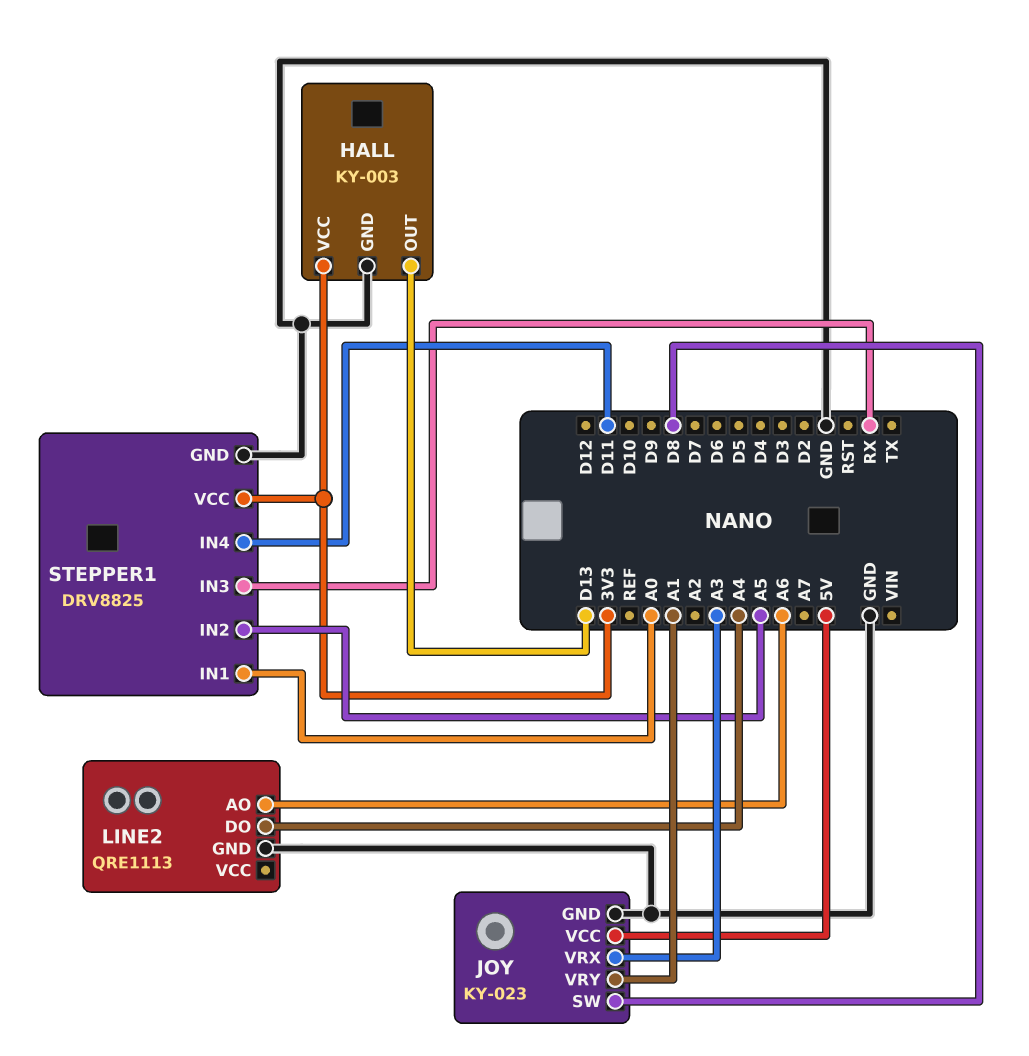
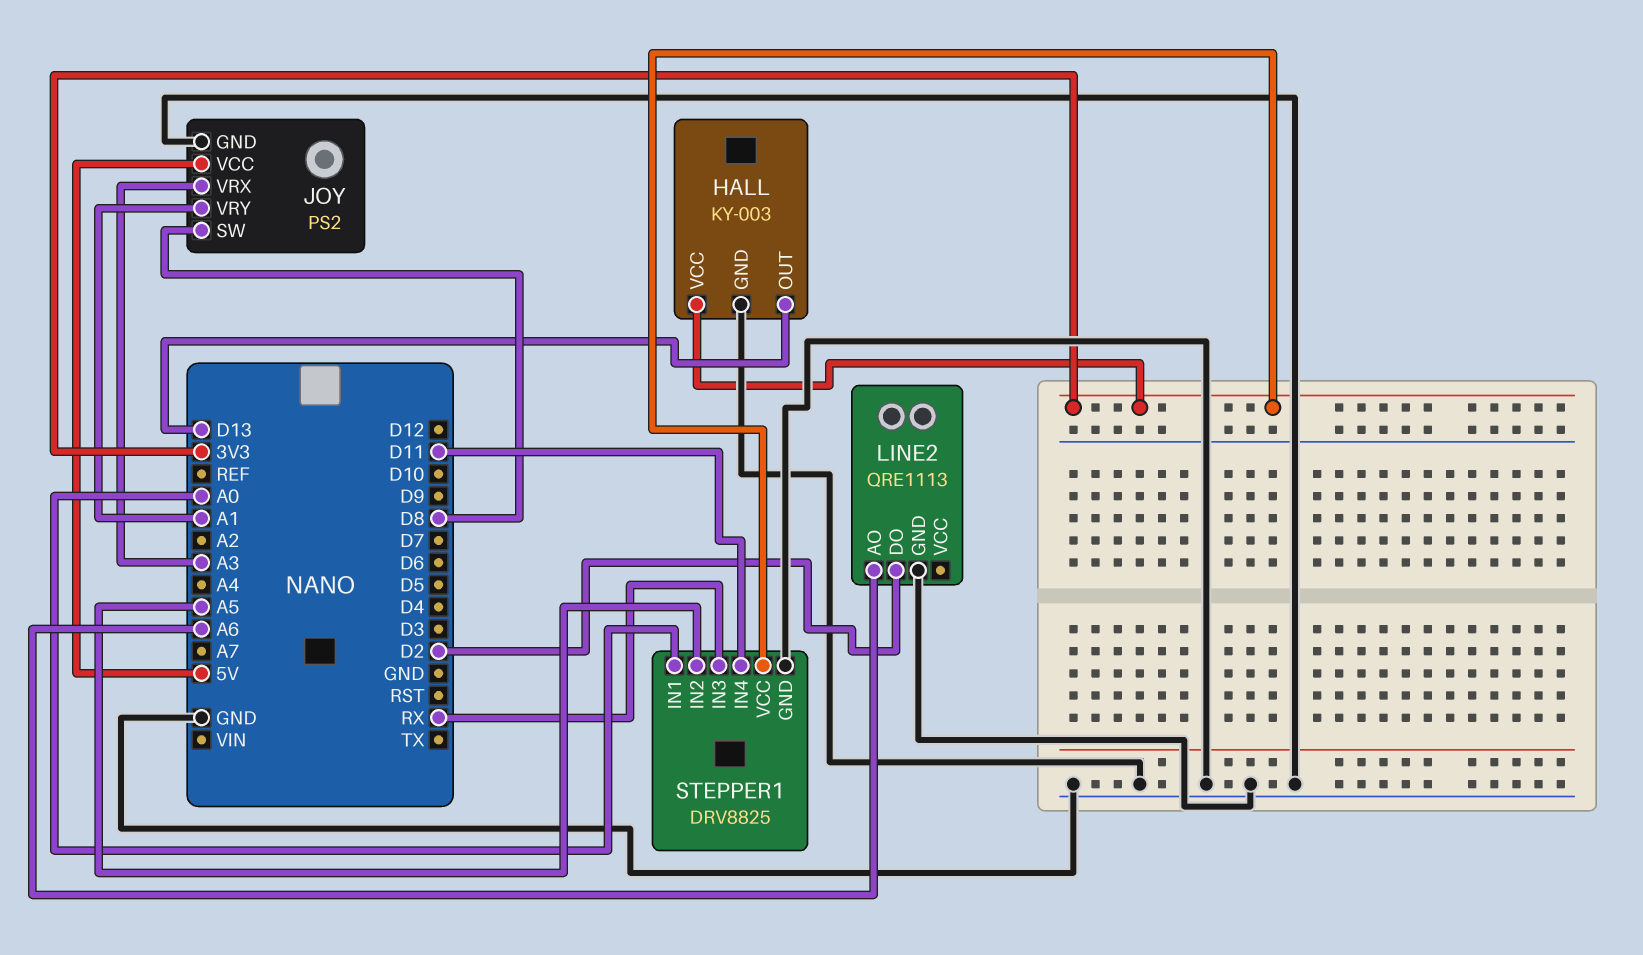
JOY: KY-023 -> PS2
LINE2 pin DO: A4 -> D2

